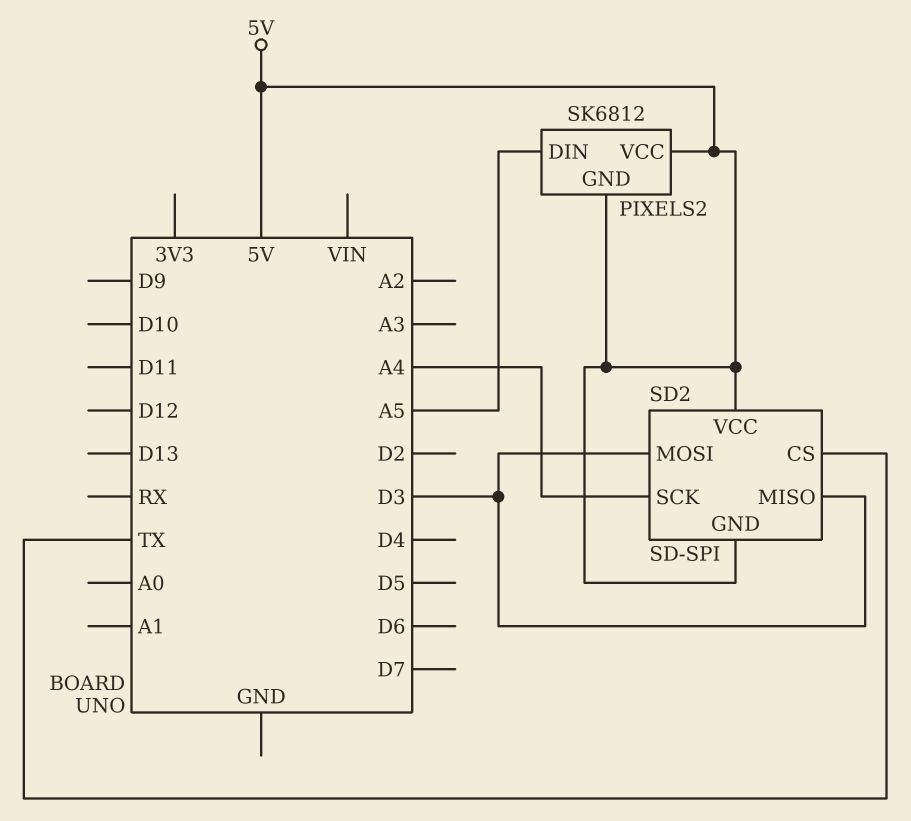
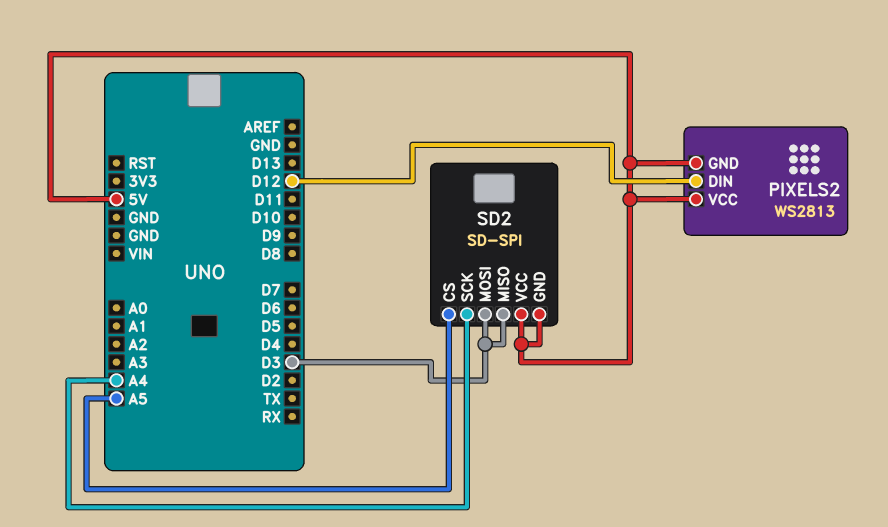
PIXELS2: SK6812 -> WS2813
PIXELS2 pin DIN: A5 -> D12
SD2 pin CS: TX -> A5

